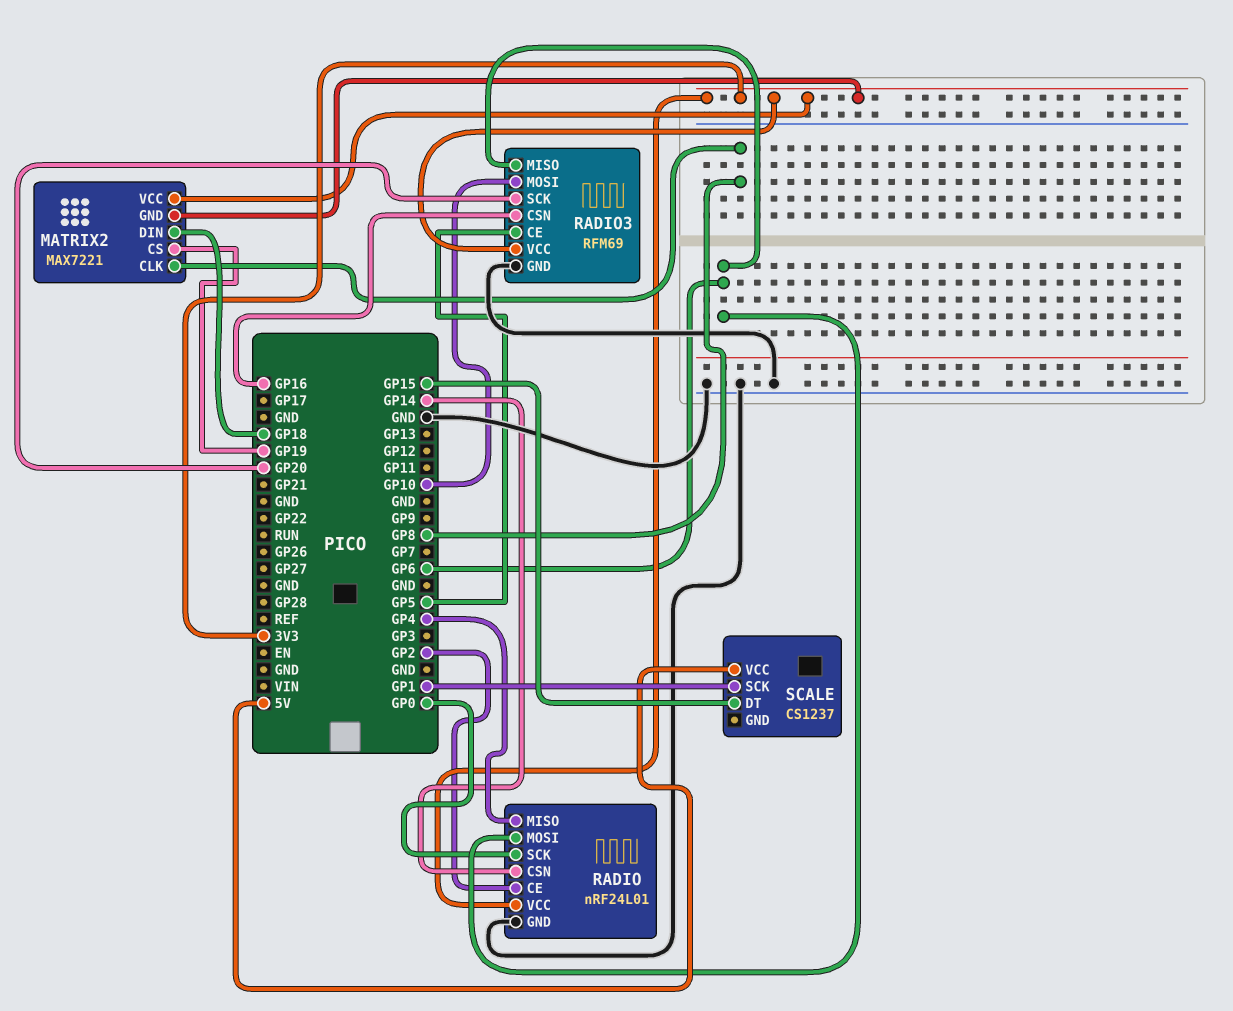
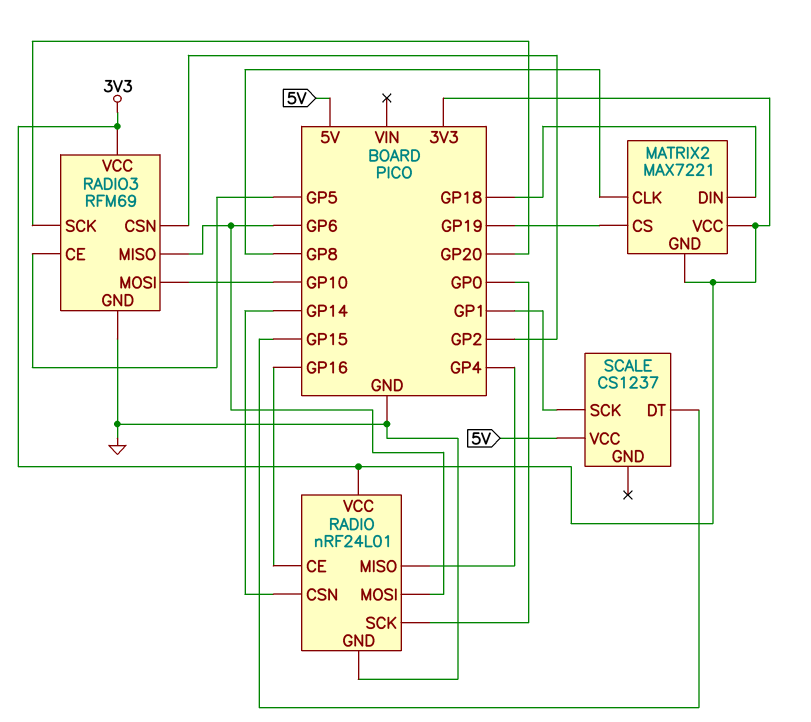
RADIO pin CE: GP2 -> GP16
RADIO3 pin CSN: GP16 -> GP2

